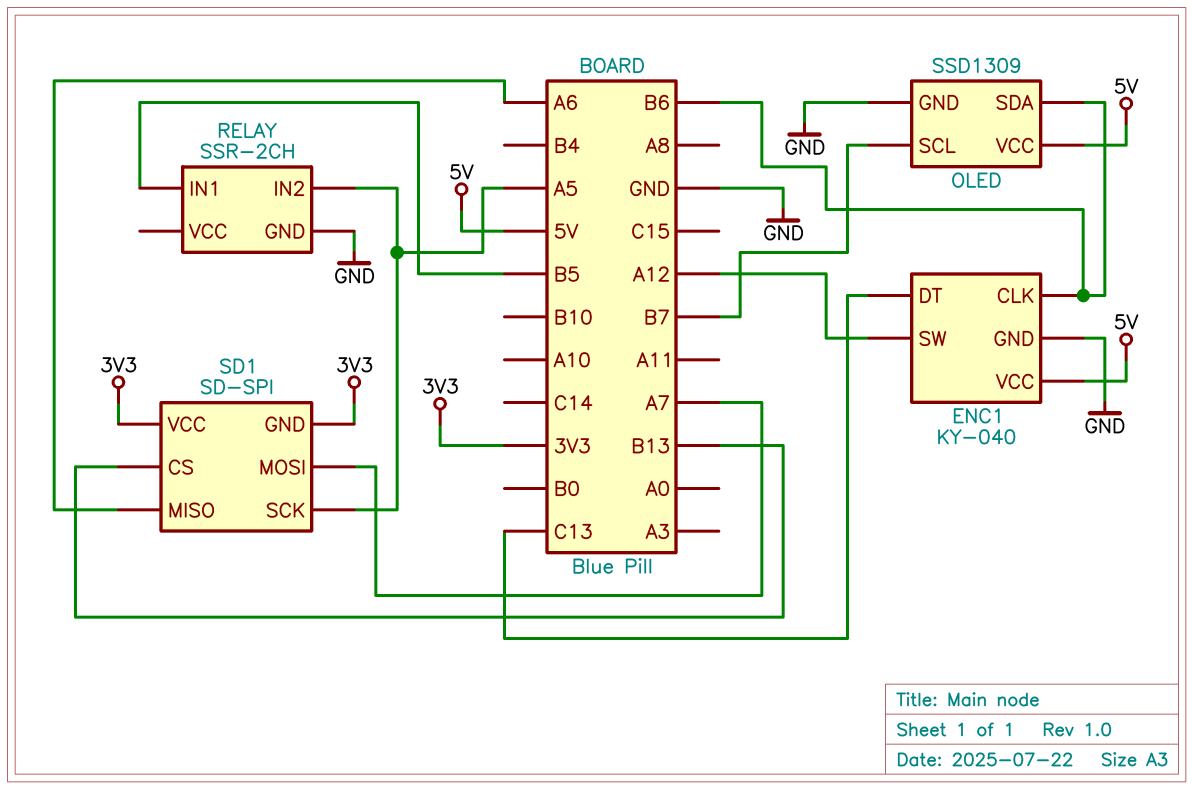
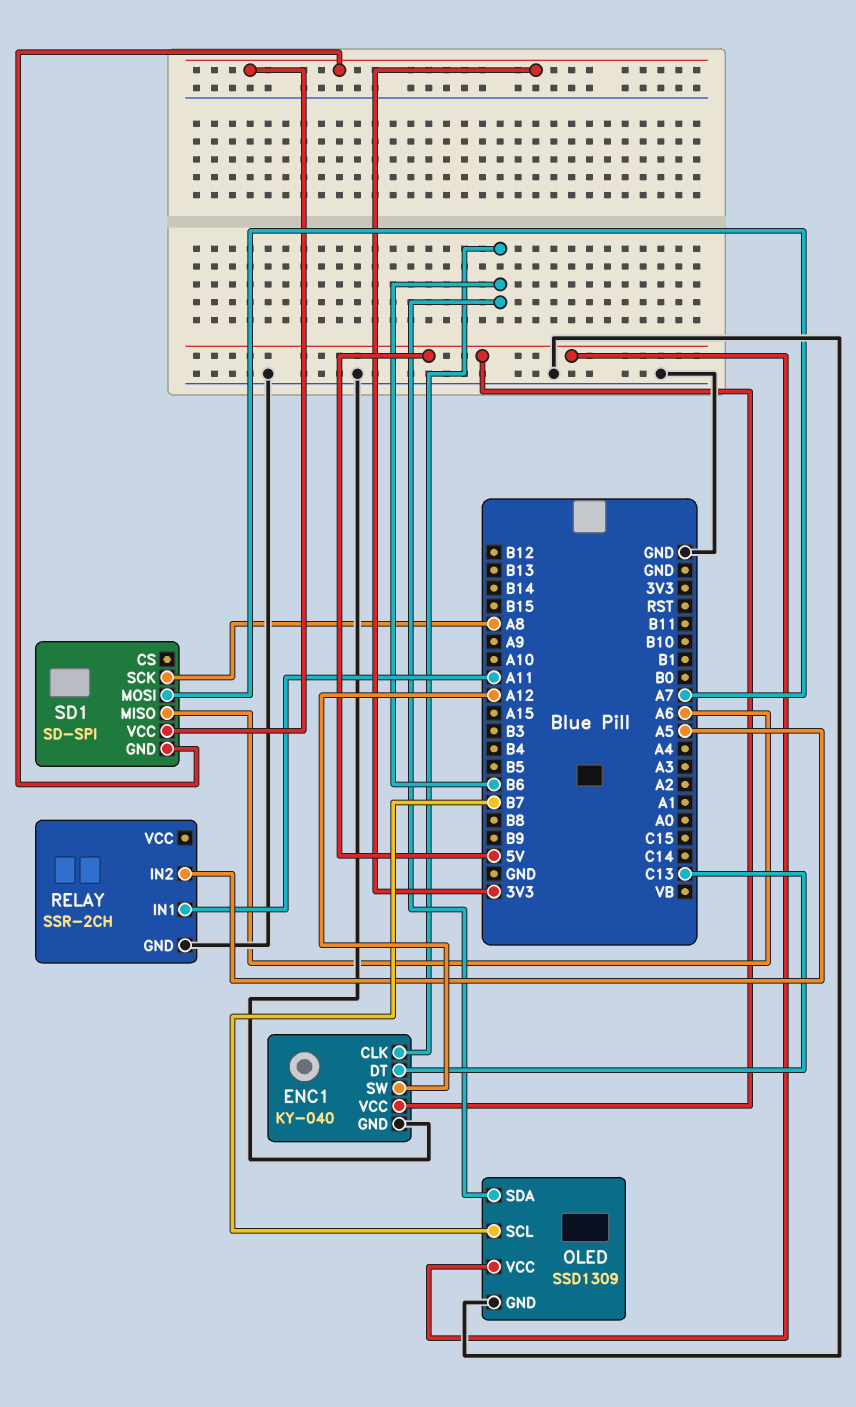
RELAY pin IN1: B5 -> A11
SD1 pin CS: B13 -> none
SD1 pin SCK: A5 -> A8

